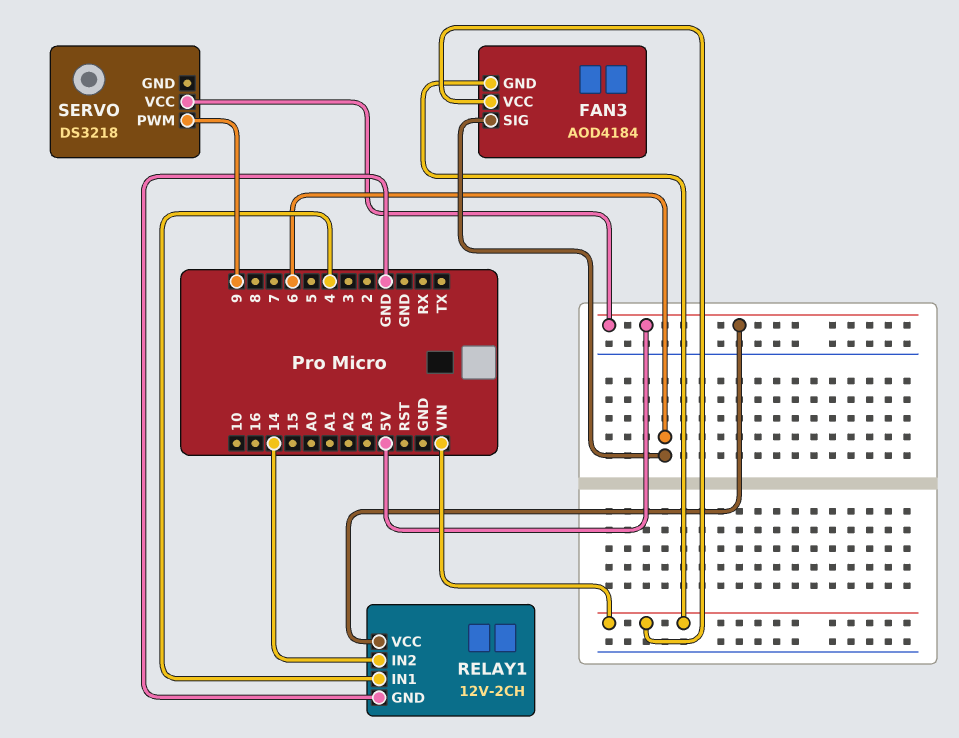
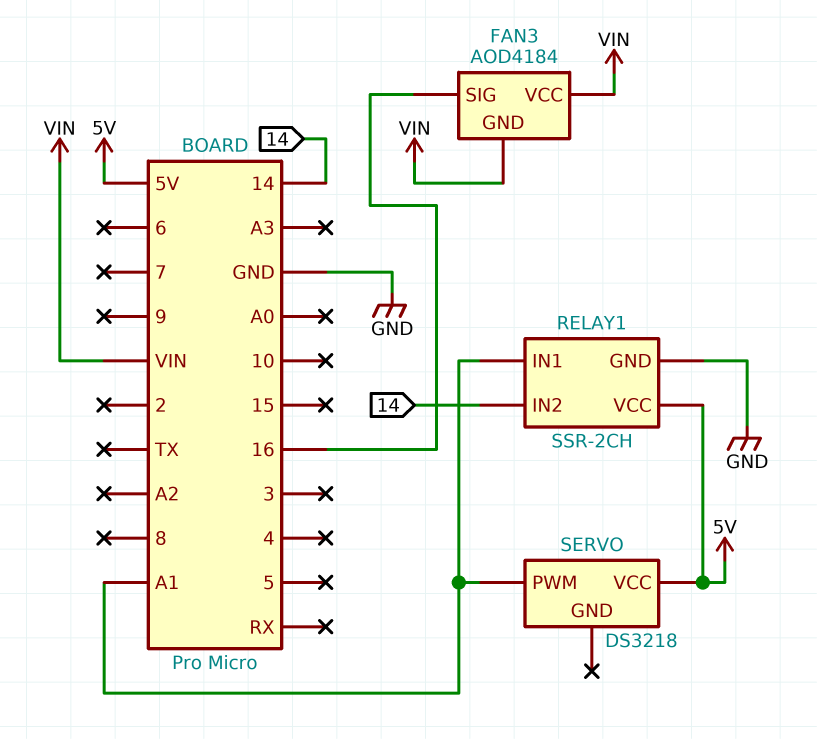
FAN3 pin SIG: 6 -> 16
RELAY1: 12V-2CH -> SSR-2CH
RELAY1 pin IN1: 4 -> A1
SERVO pin PWM: 9 -> A1

